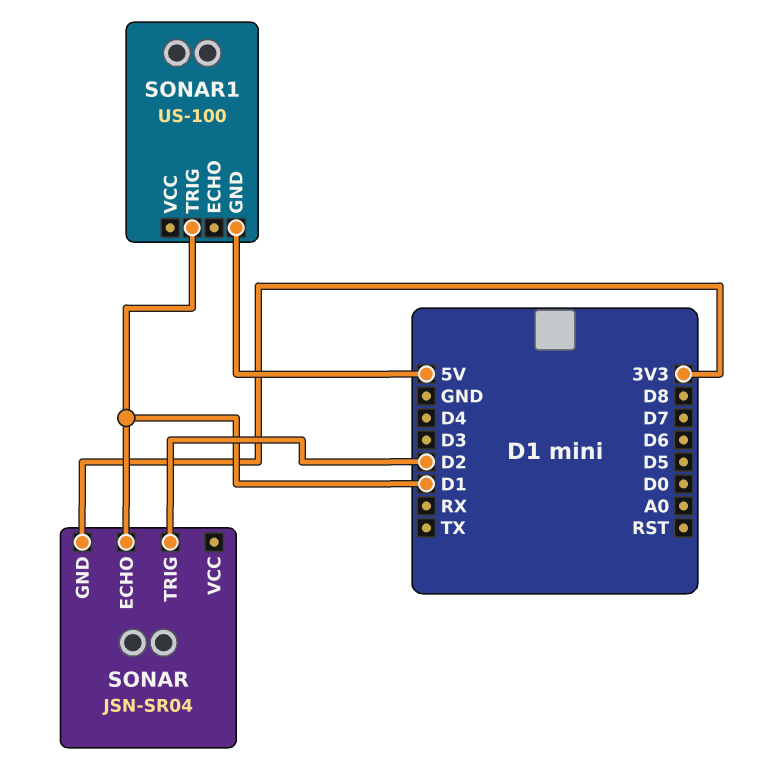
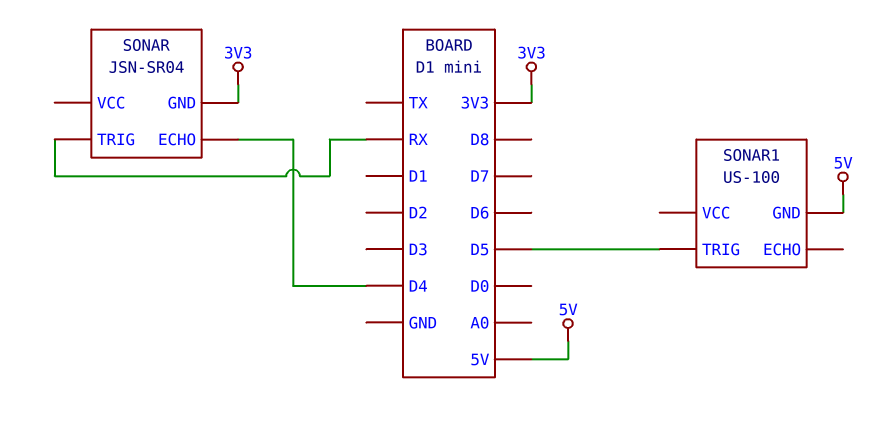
SONAR pin ECHO: D1 -> D4
SONAR pin TRIG: D2 -> RX
SONAR1 pin TRIG: D1 -> D5

